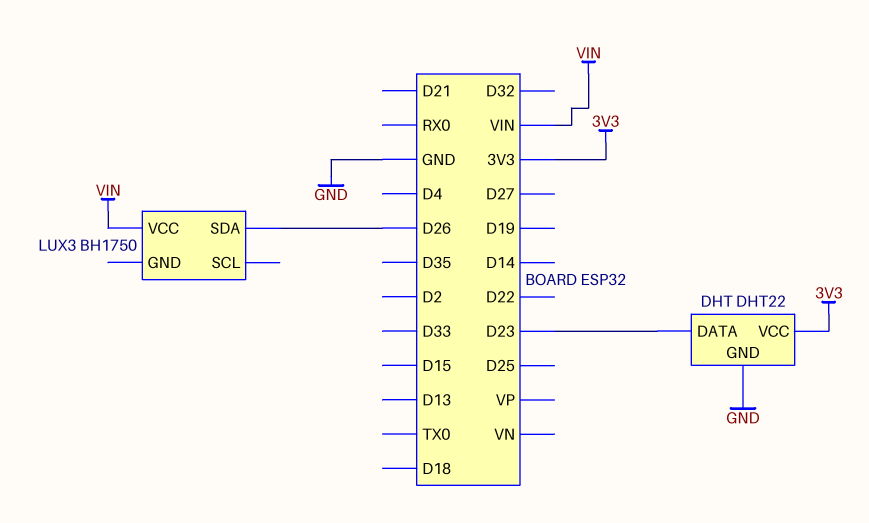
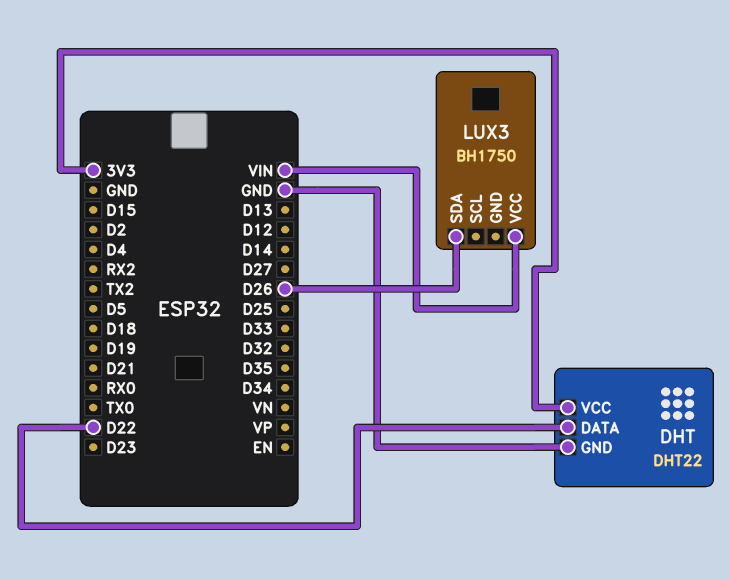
DHT pin DATA: D23 -> D22

